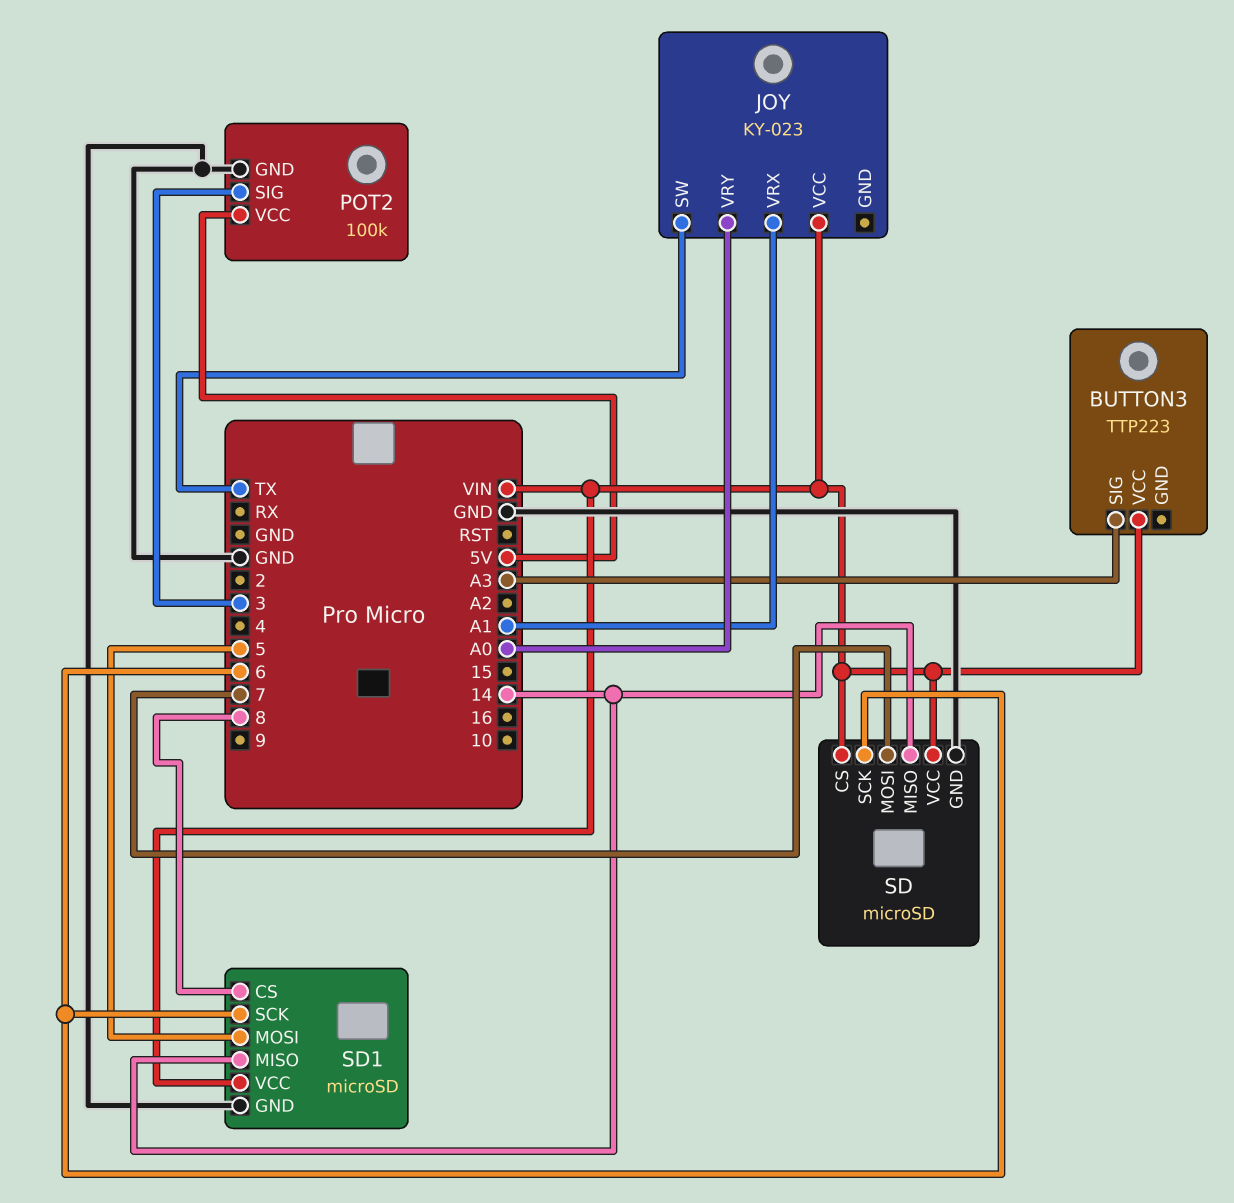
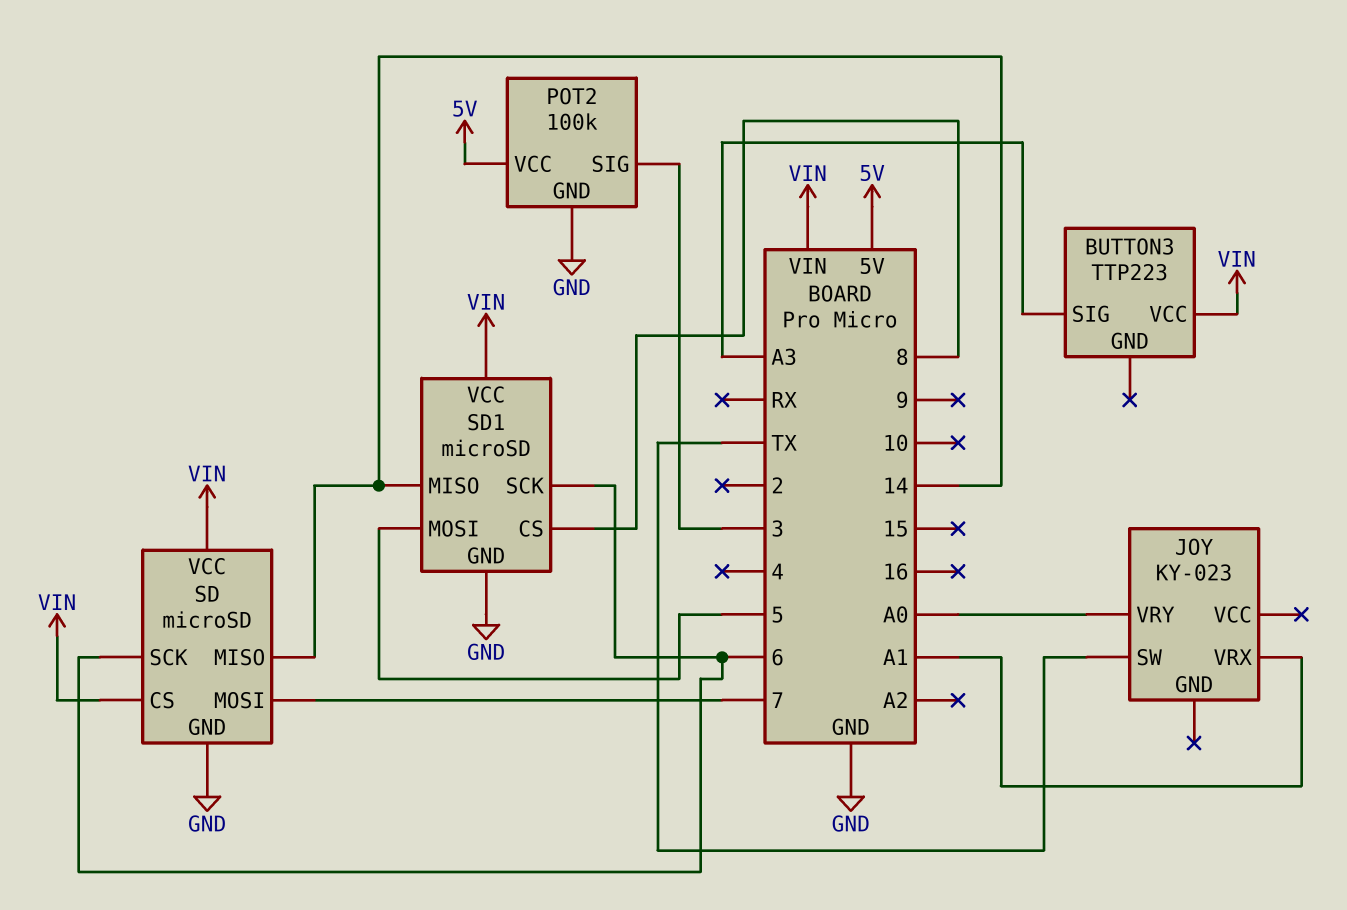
JOY pin VCC: VIN -> none

